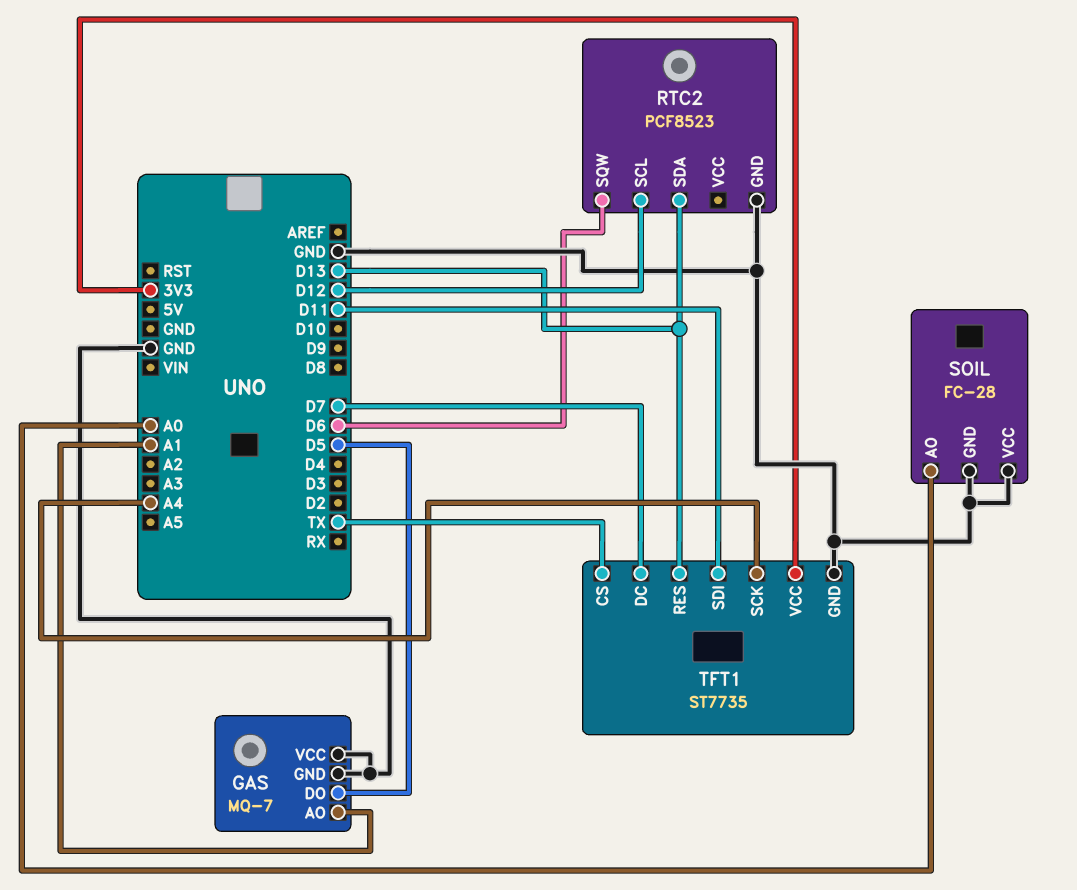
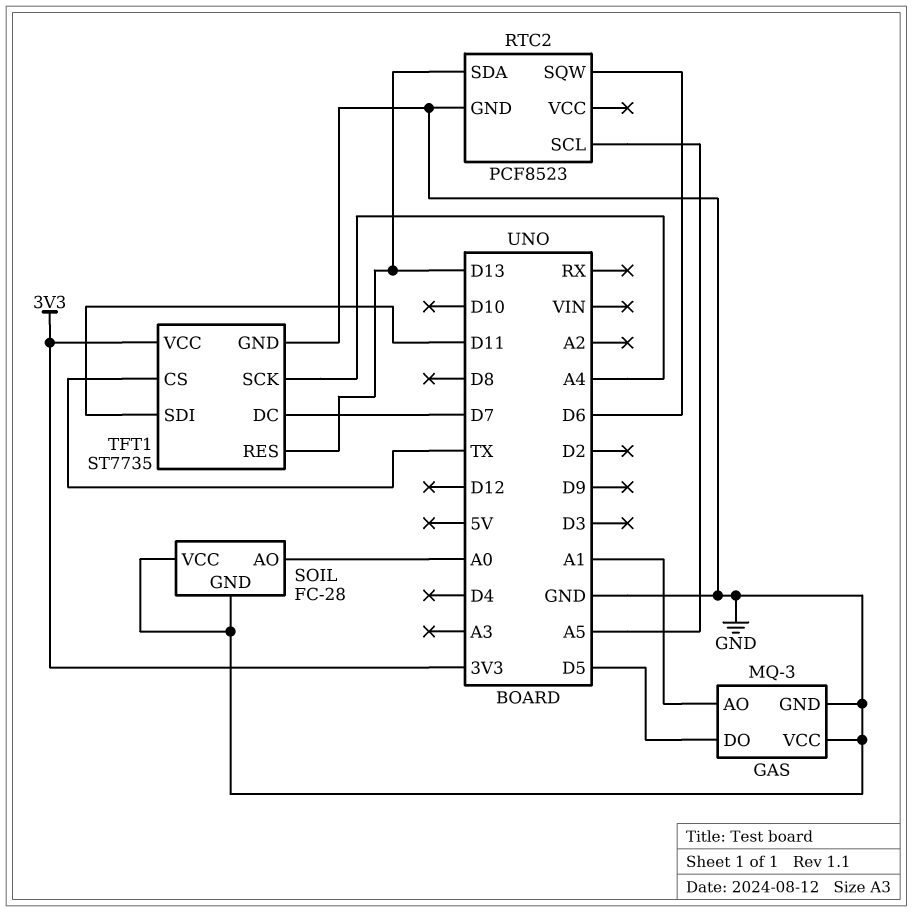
GAS: MQ-7 -> MQ-3
RTC2 pin SCL: D12 -> A5

